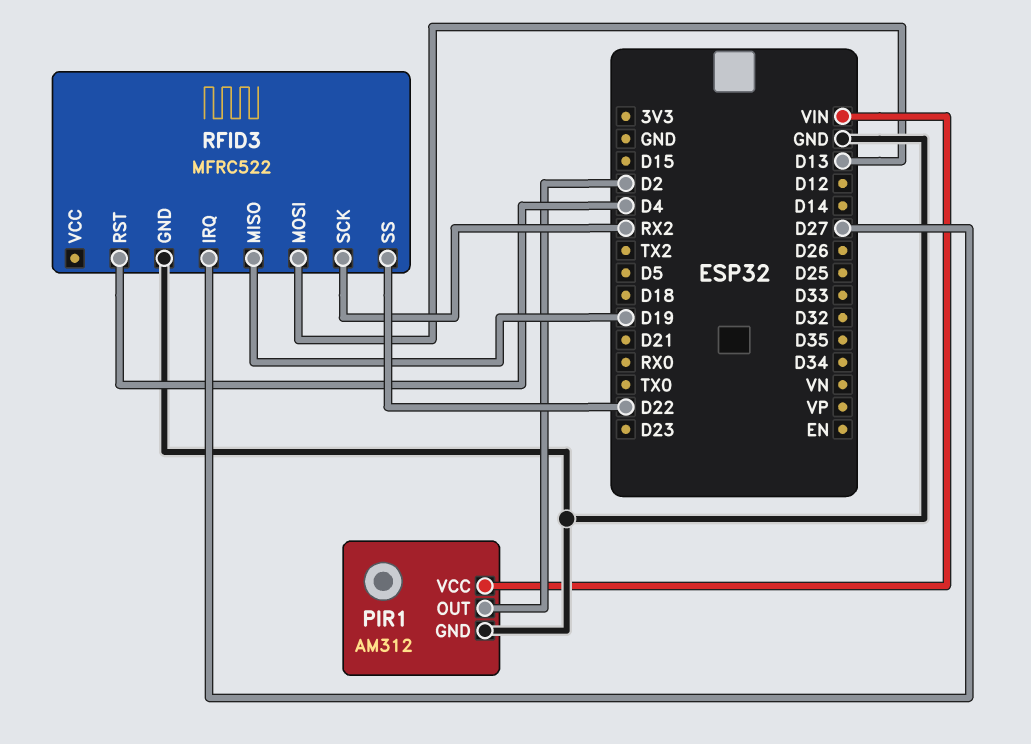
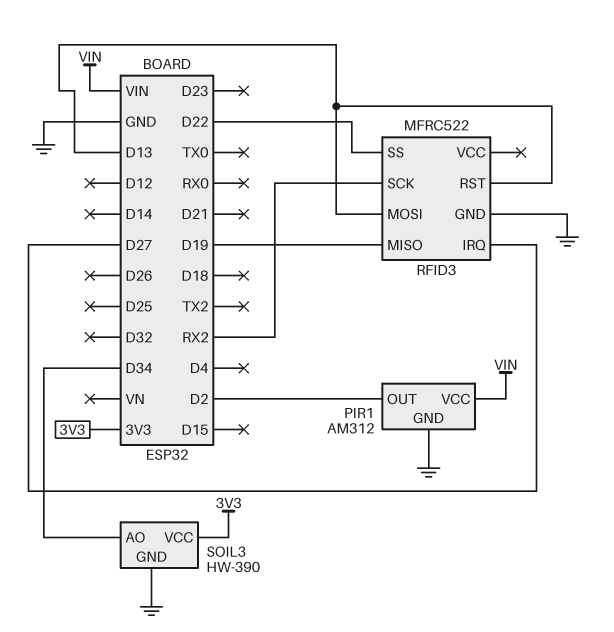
RFID3 pin RST: D4 -> D13
SOIL3: none -> HW-390
SOIL3 pin AO: none -> D34
SOIL3 pin GND: none -> GND
SOIL3 pin VCC: none -> 3V3

